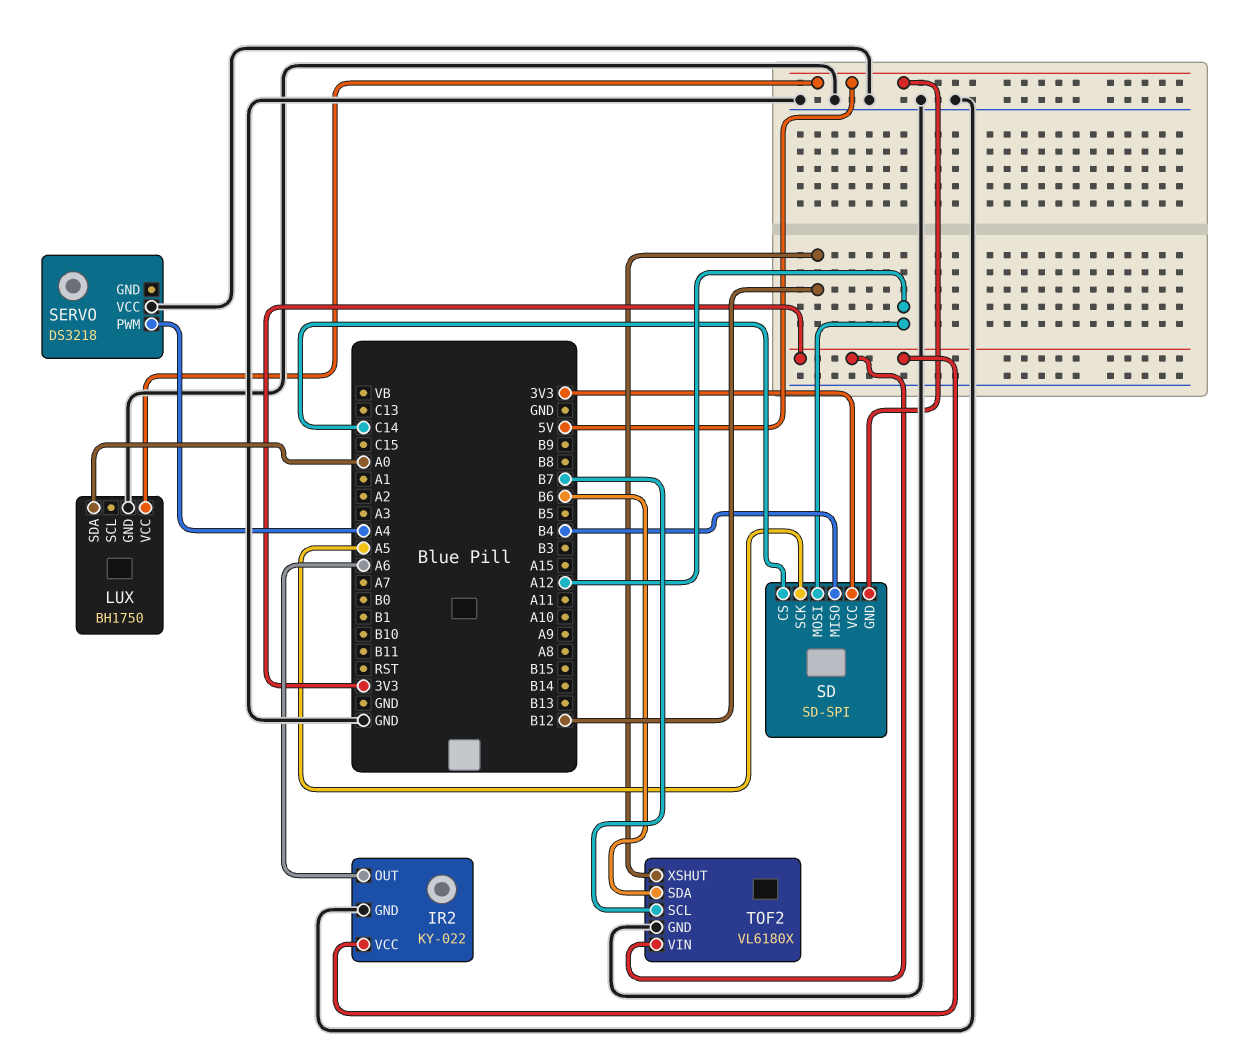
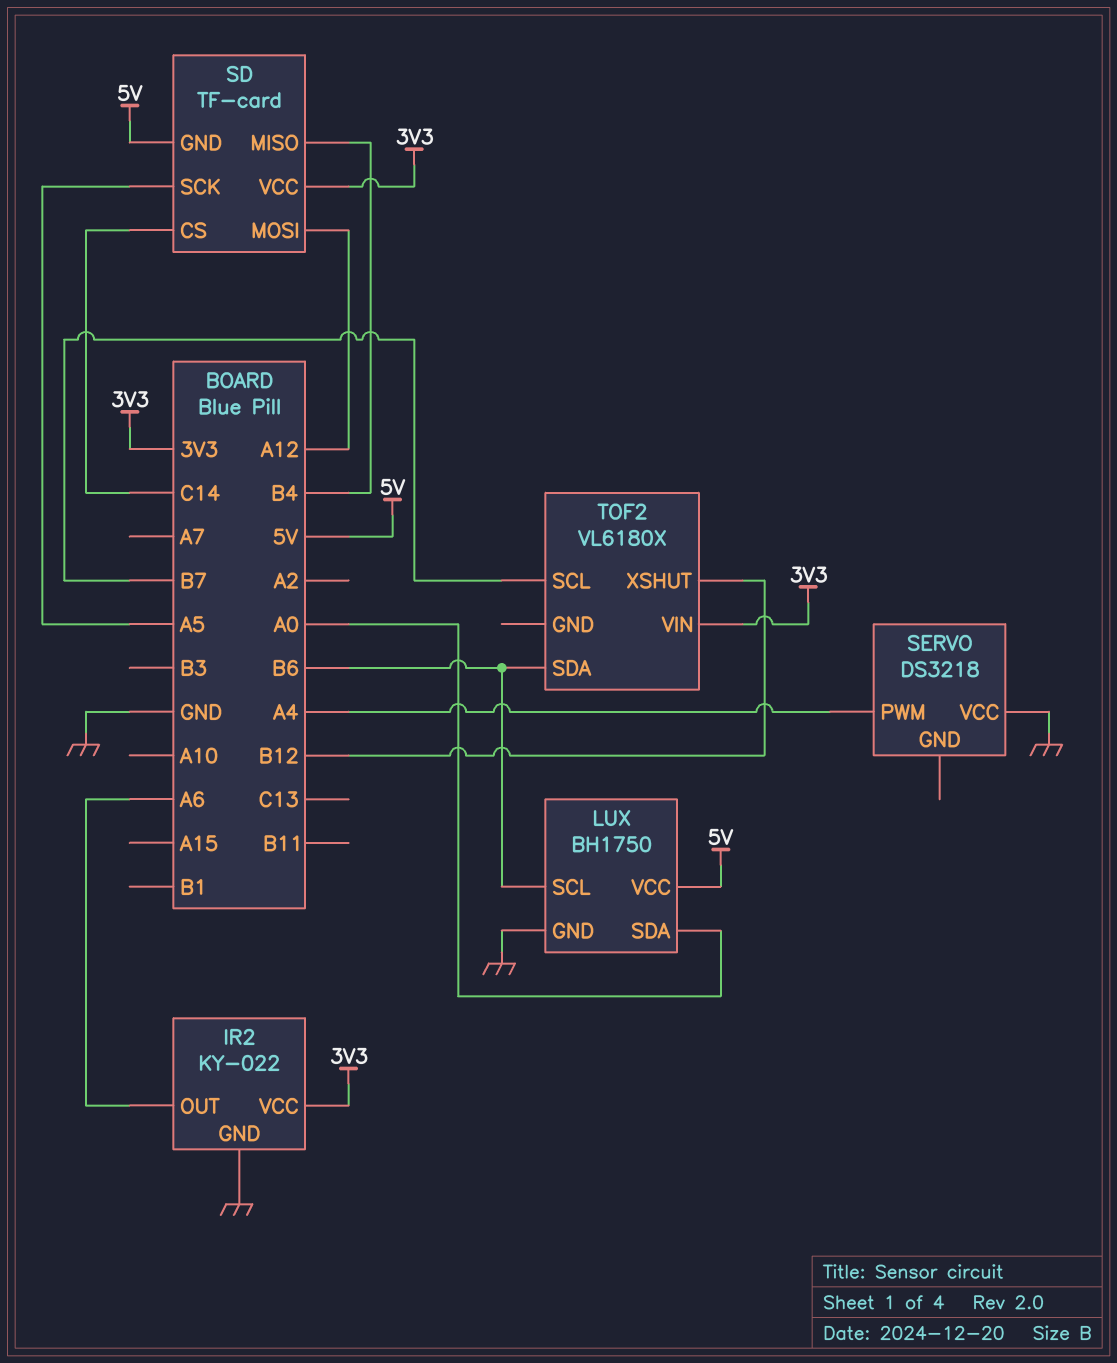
LUX pin SCL: none -> B6
SD: SD-SPI -> TF-card
TOF2 pin GND: GND -> none

